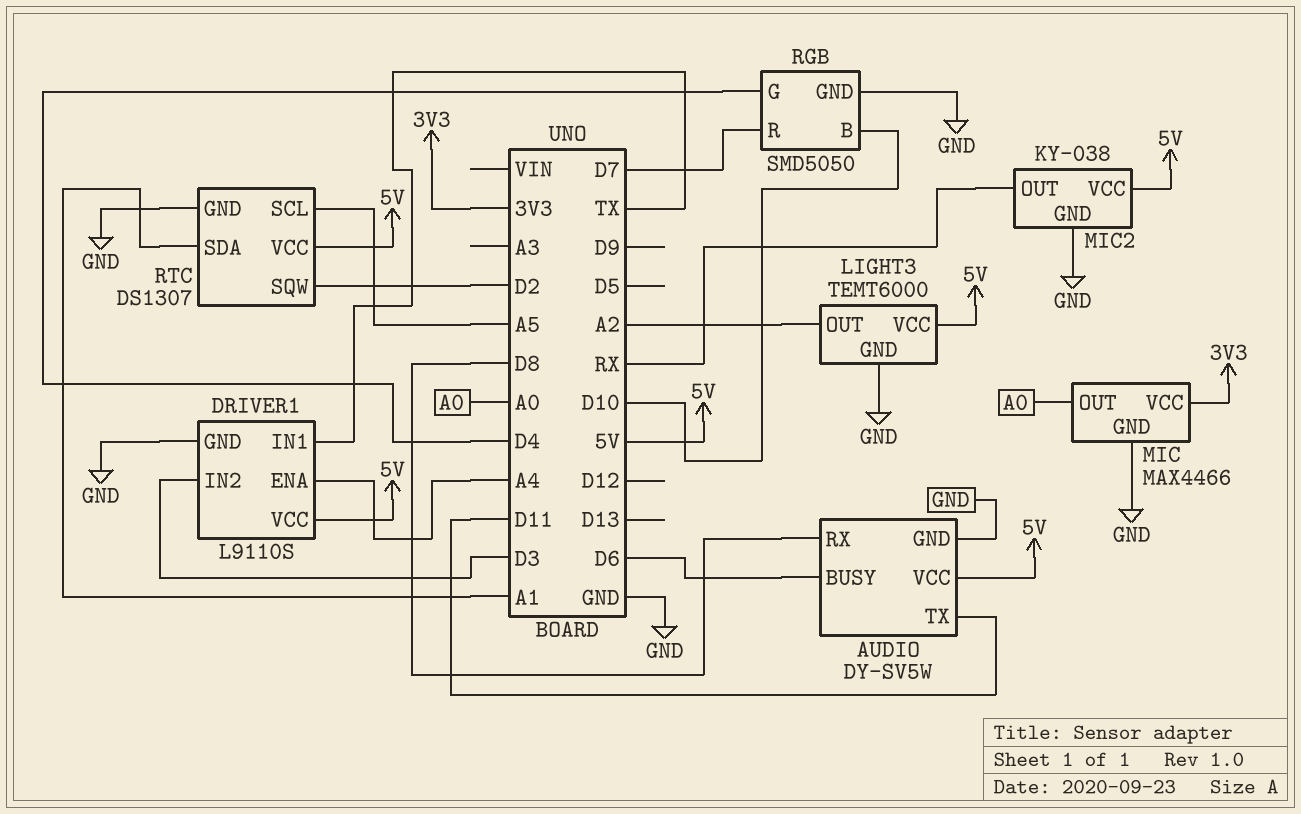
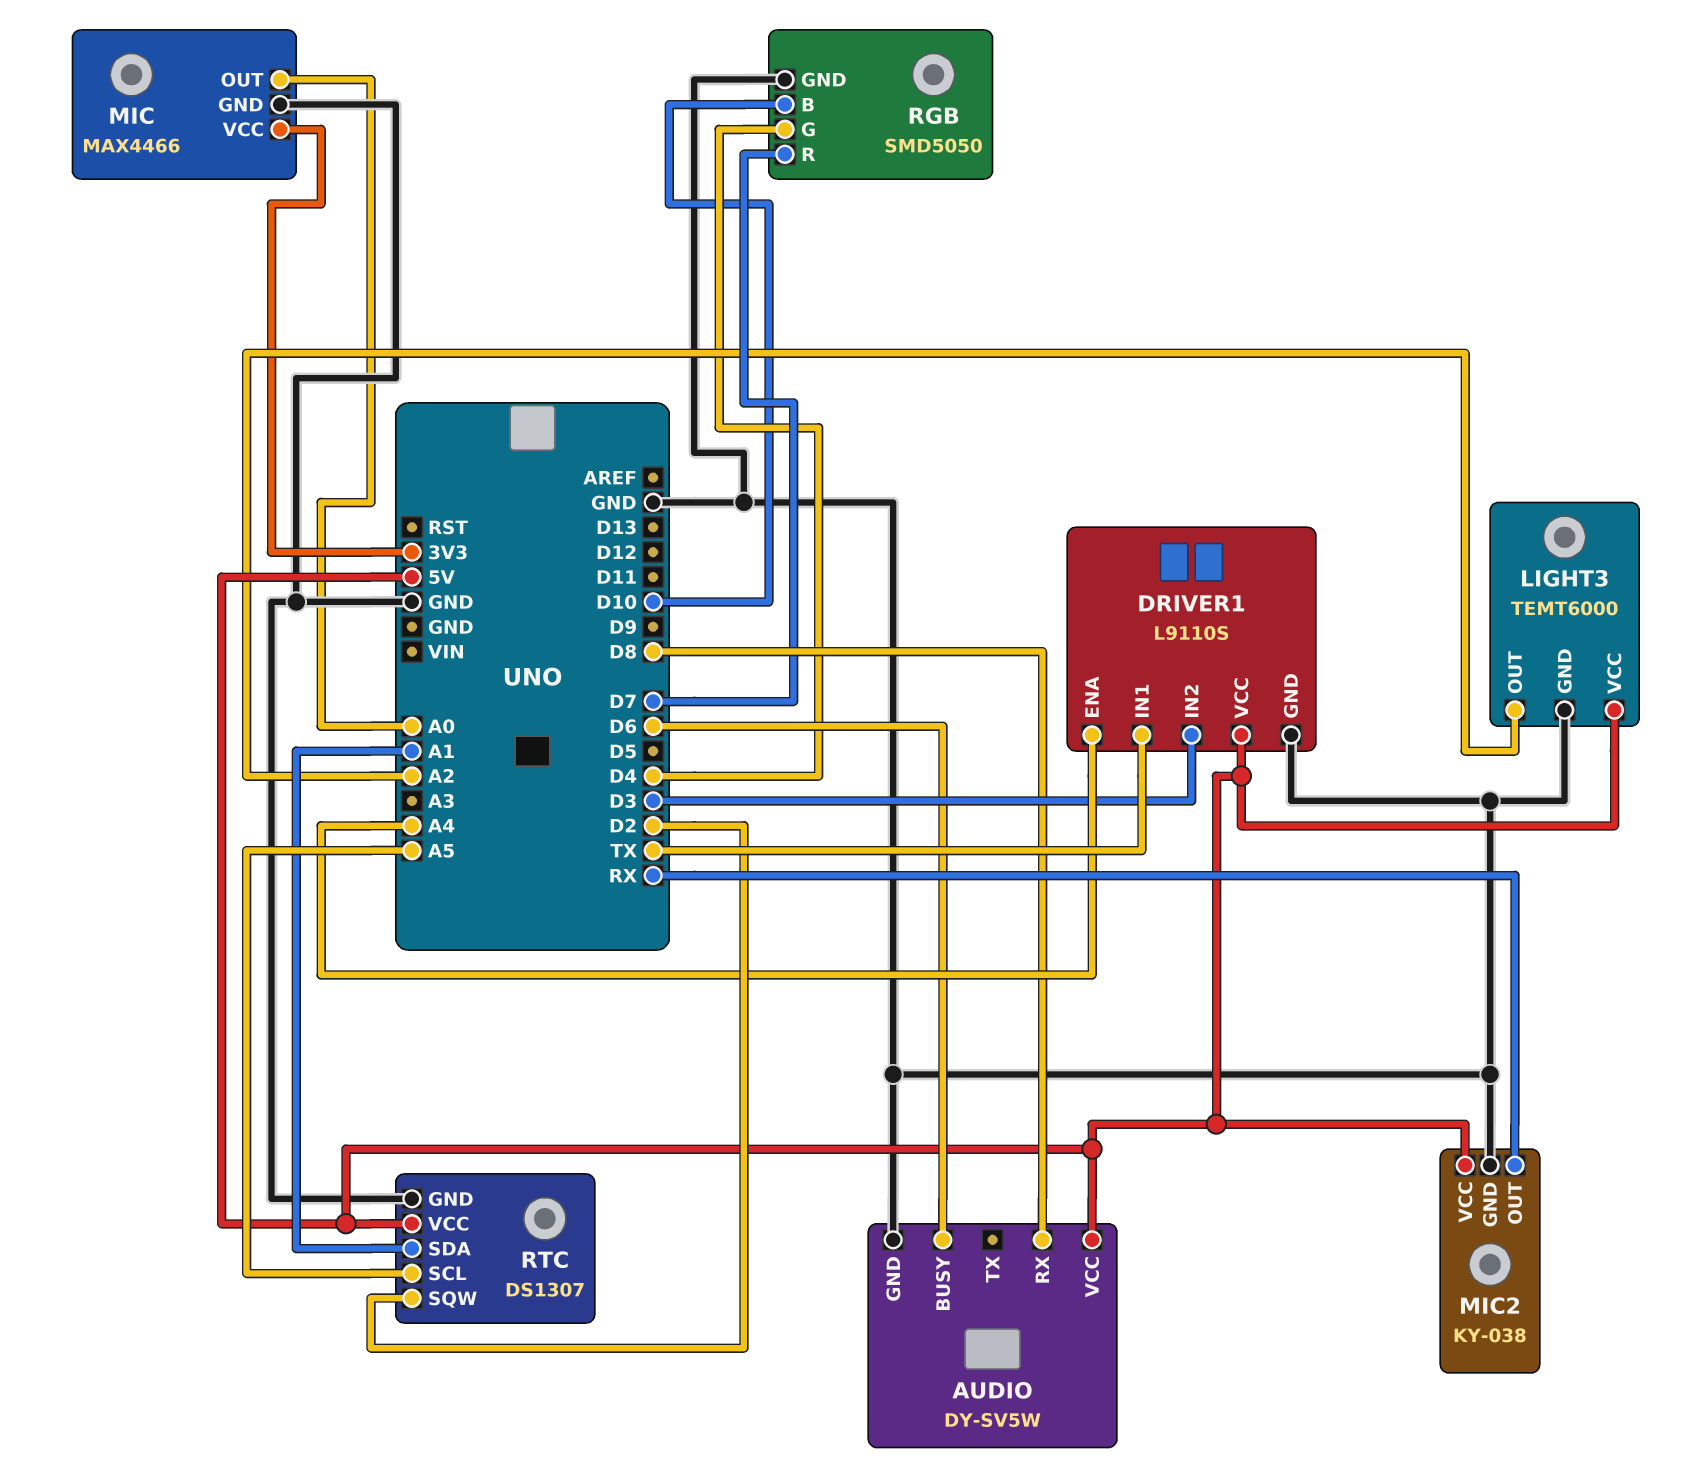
AUDIO pin TX: D11 -> none

